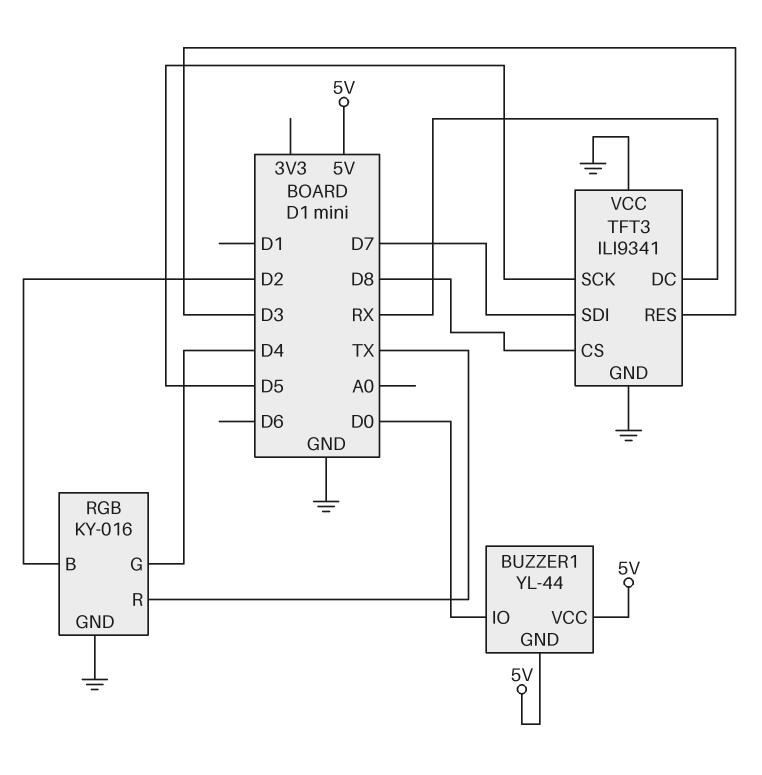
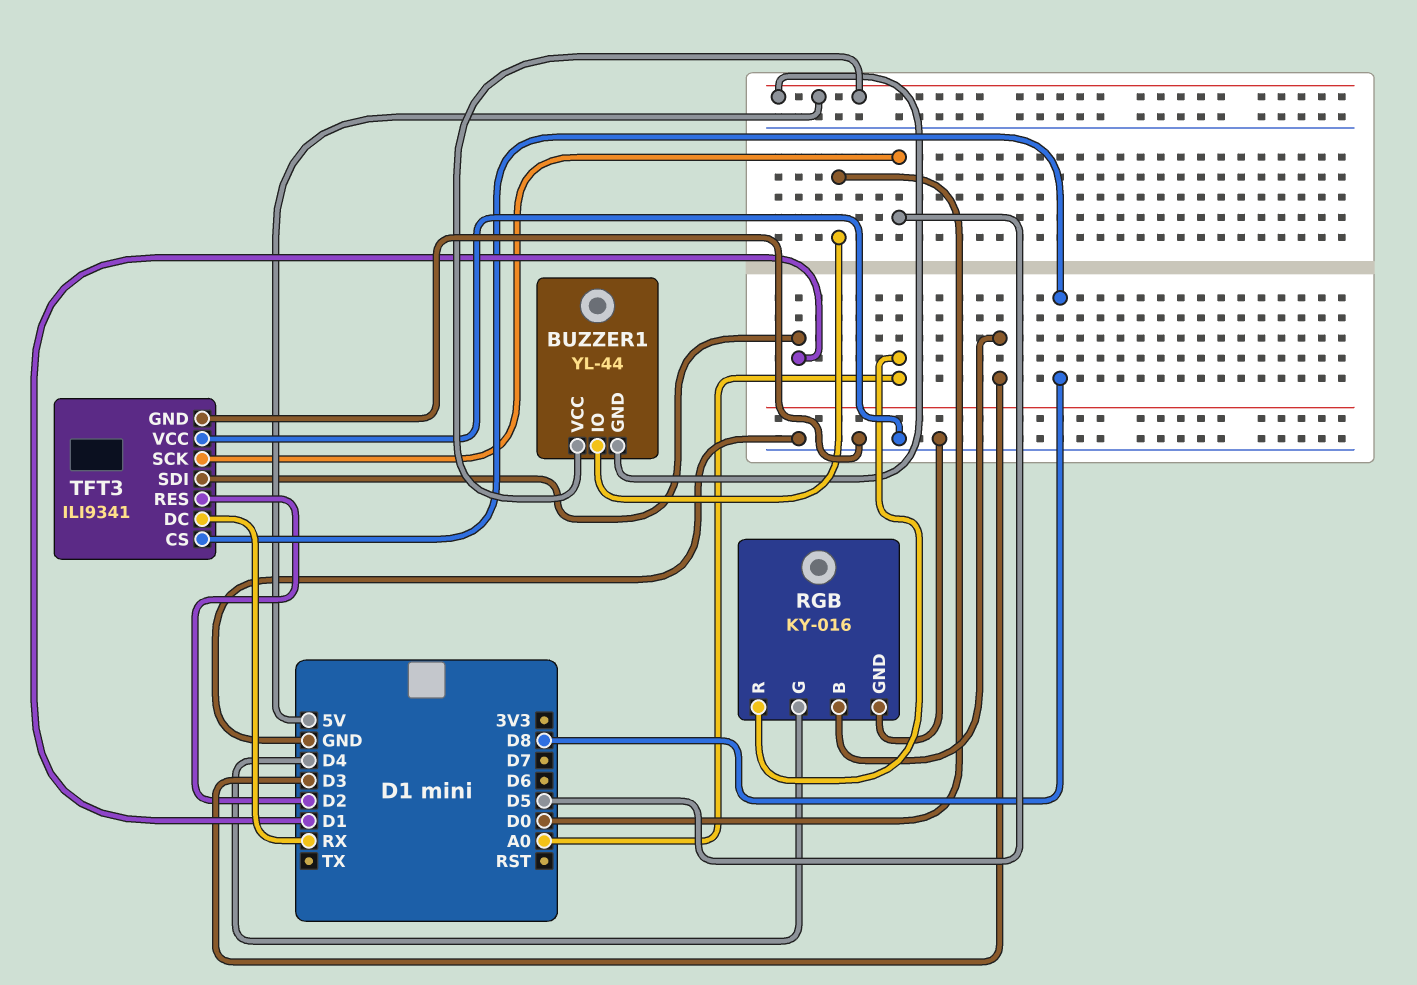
RGB pin B: D2 -> D3
RGB pin R: TX -> A0
TFT3 pin RES: D3 -> D2
TFT3 pin SDI: D7 -> D1

